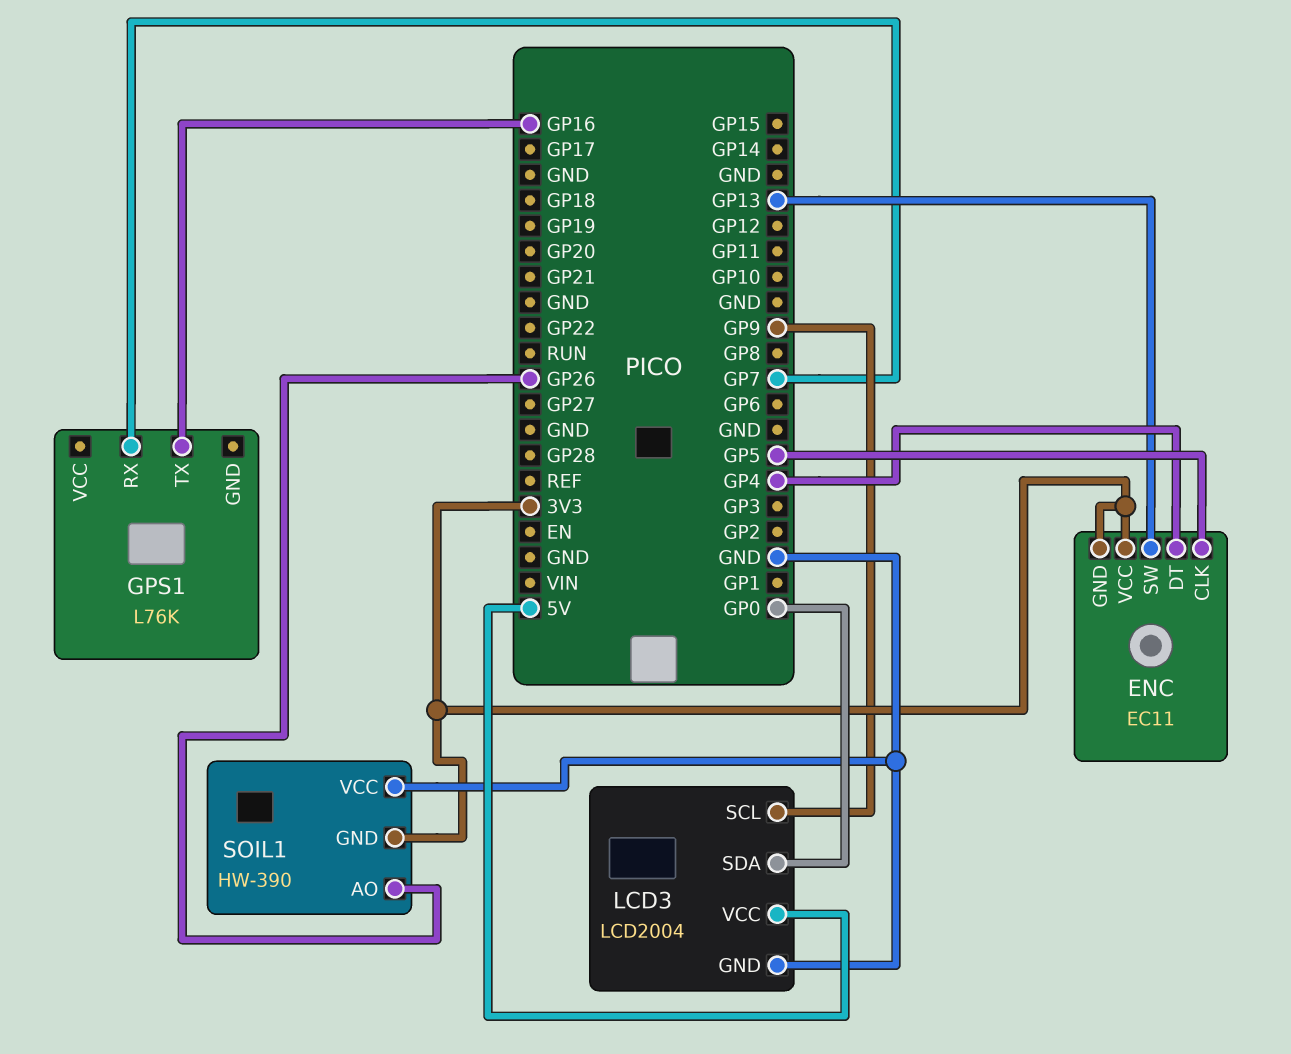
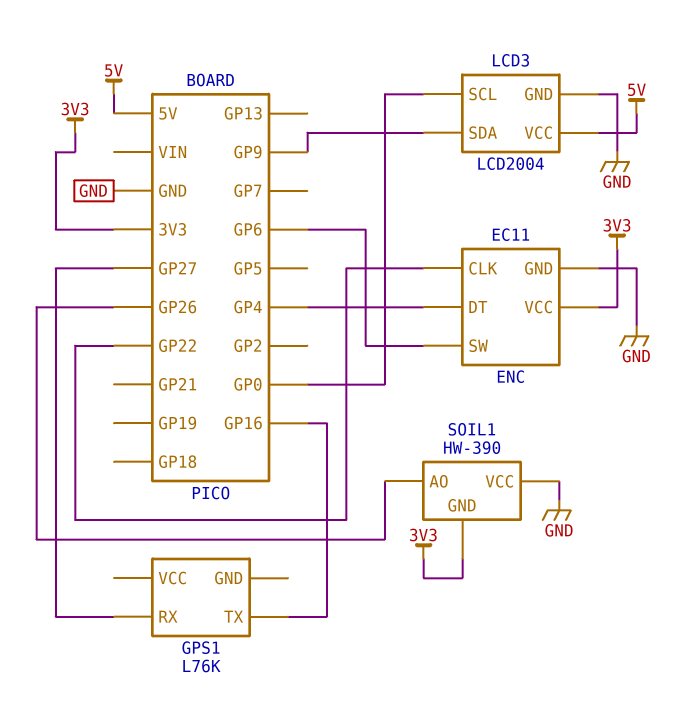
ENC pin CLK: GP5 -> GP22
ENC pin GND: 3V3 -> GND
ENC pin SW: GP13 -> GP6
GPS1 pin RX: GP7 -> GP27
LCD3 pin SCL: GP9 -> GP0
LCD3 pin SDA: GP0 -> GP9

